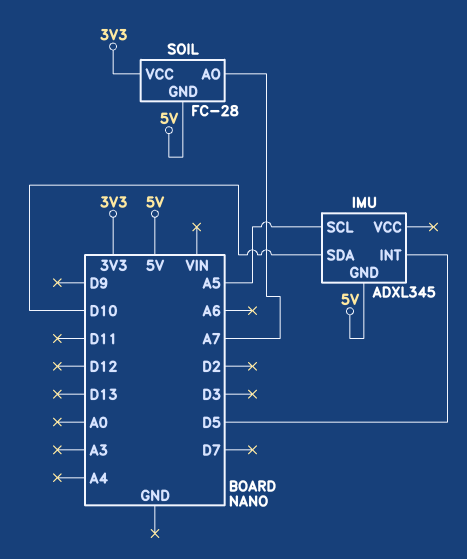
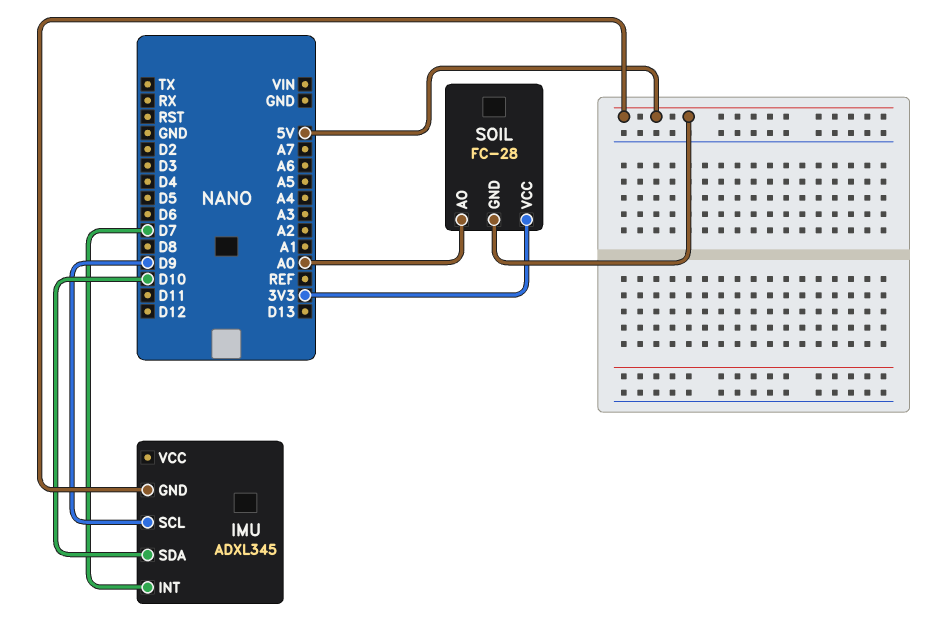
IMU pin INT: D5 -> D7
IMU pin SCL: A5 -> D9
SOIL pin AO: A7 -> A0

